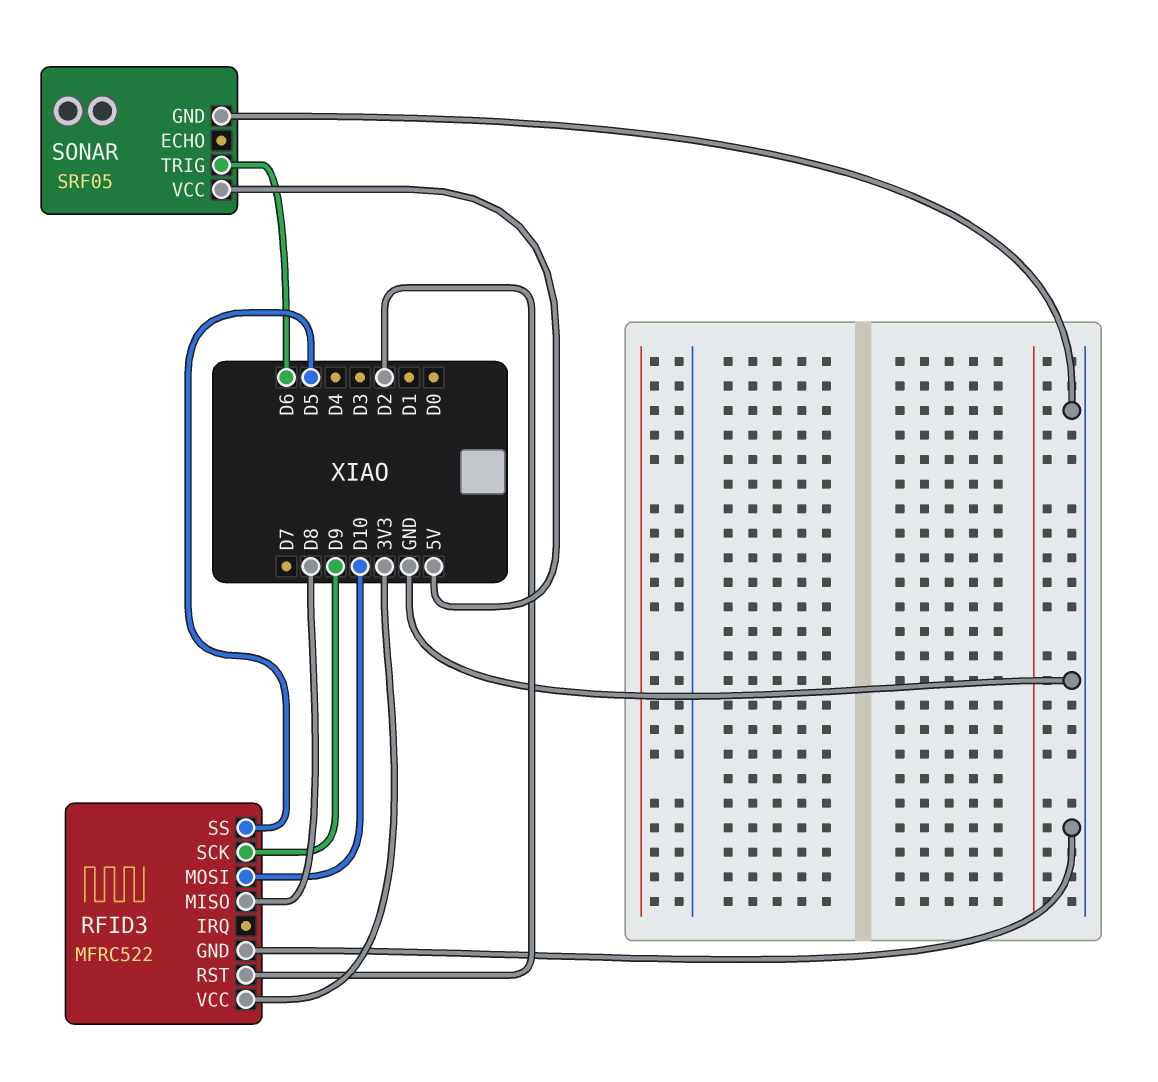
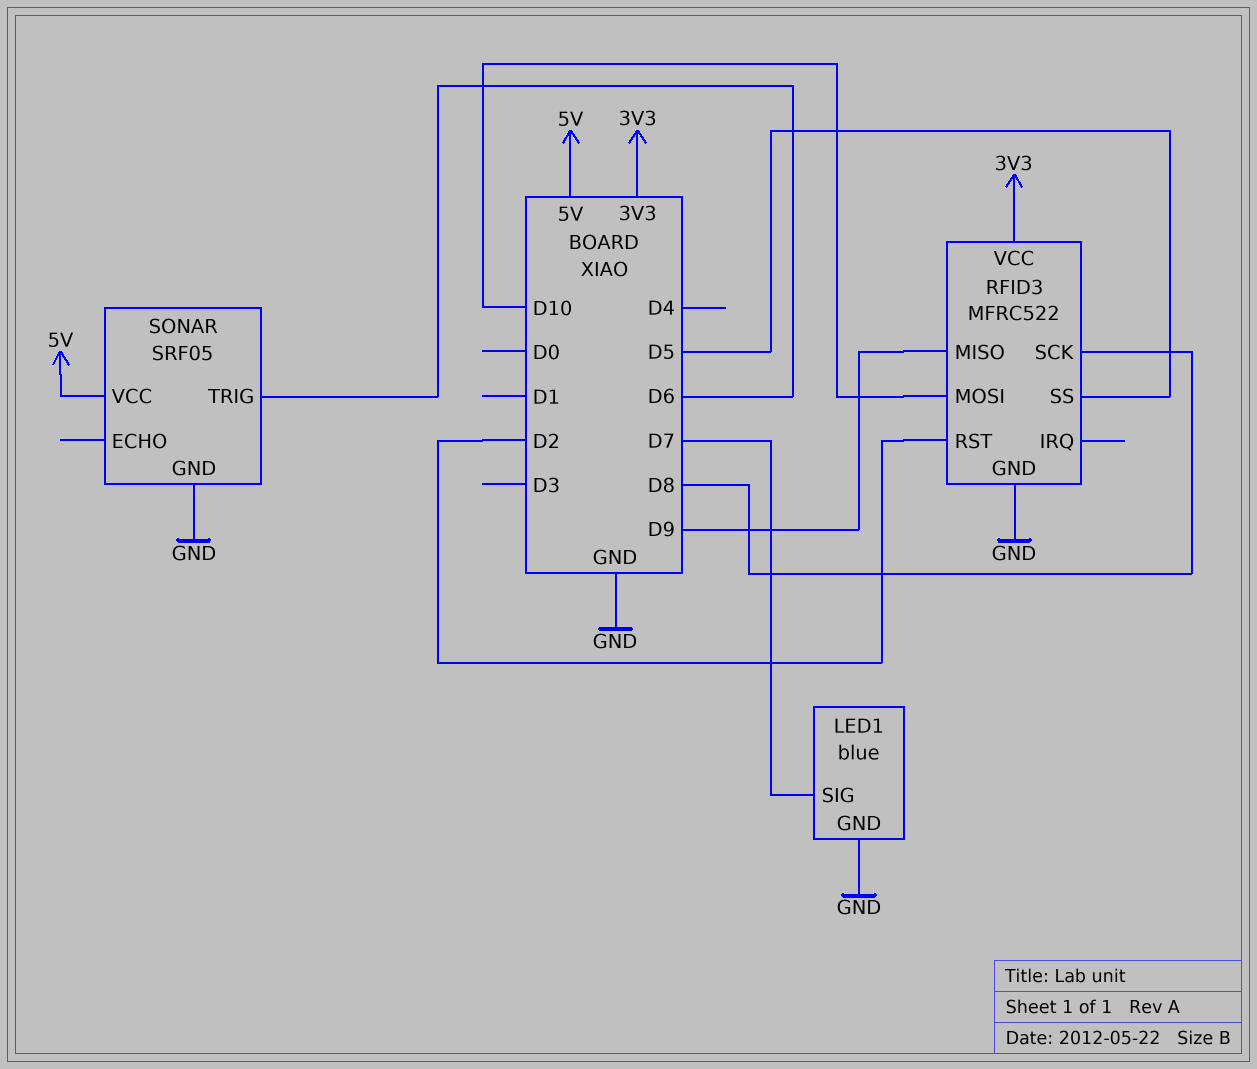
LED1: none -> blue
LED1 pin GND: none -> GND
LED1 pin SIG: none -> D7
RFID3 pin MISO: D8 -> D9
RFID3 pin SCK: D9 -> D8

